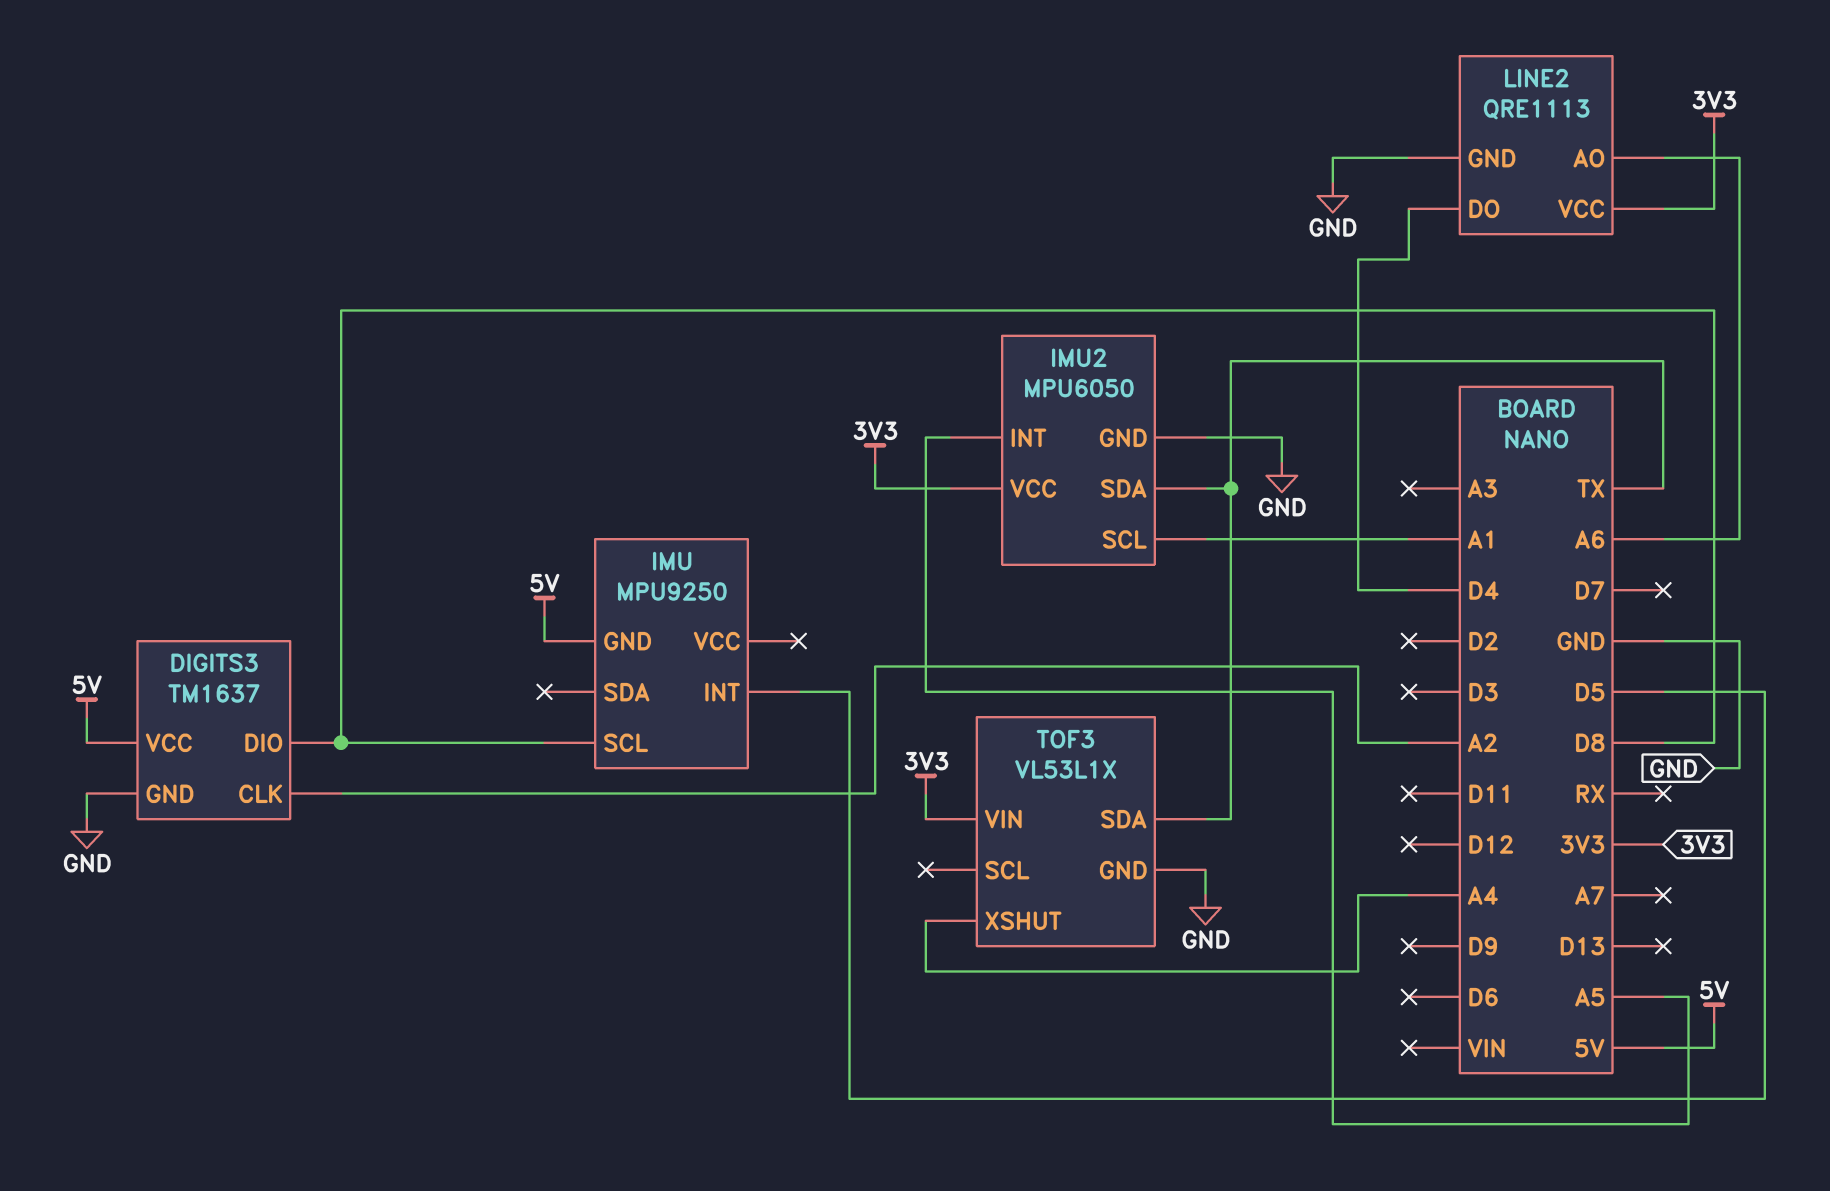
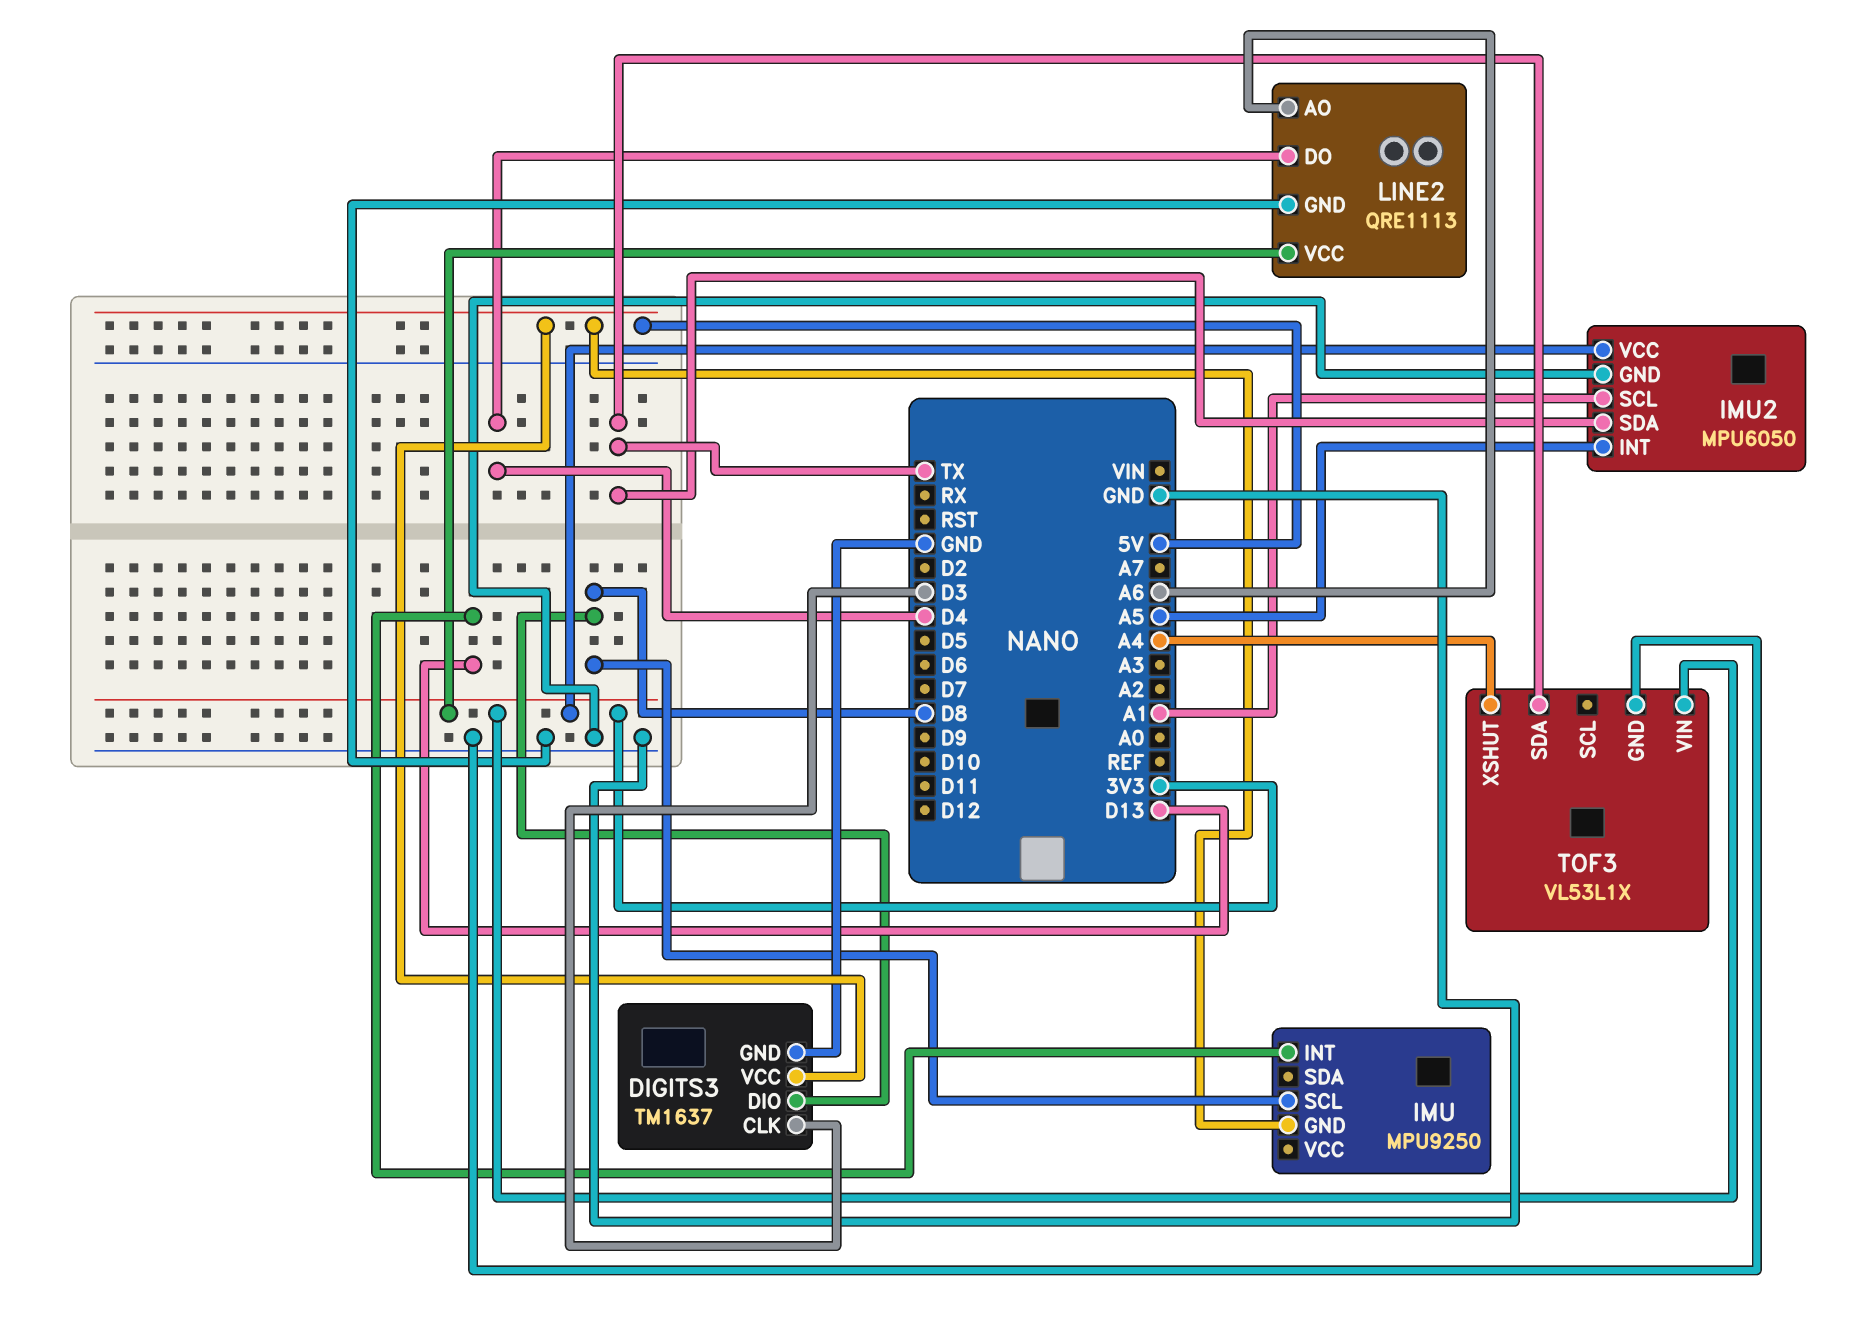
DIGITS3 pin CLK: A2 -> D3
IMU pin INT: D5 -> D13

